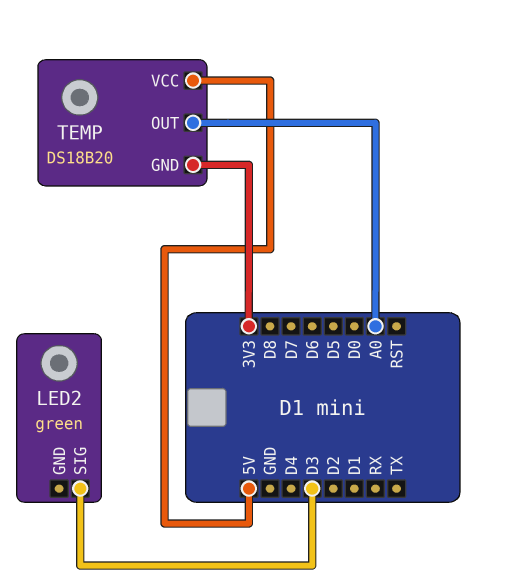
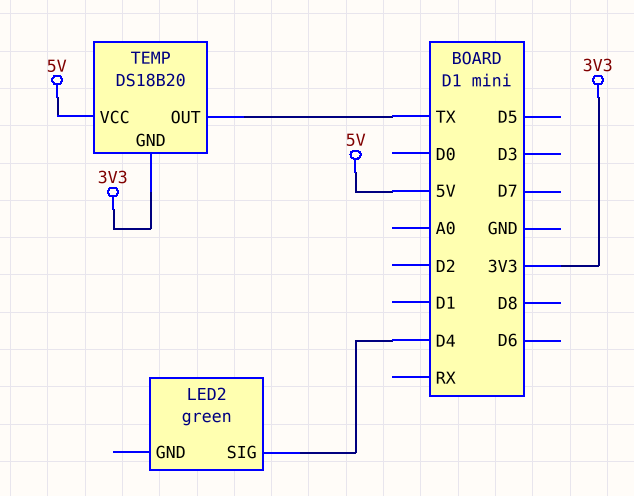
LED2 pin SIG: D3 -> D4
TEMP pin OUT: A0 -> TX

